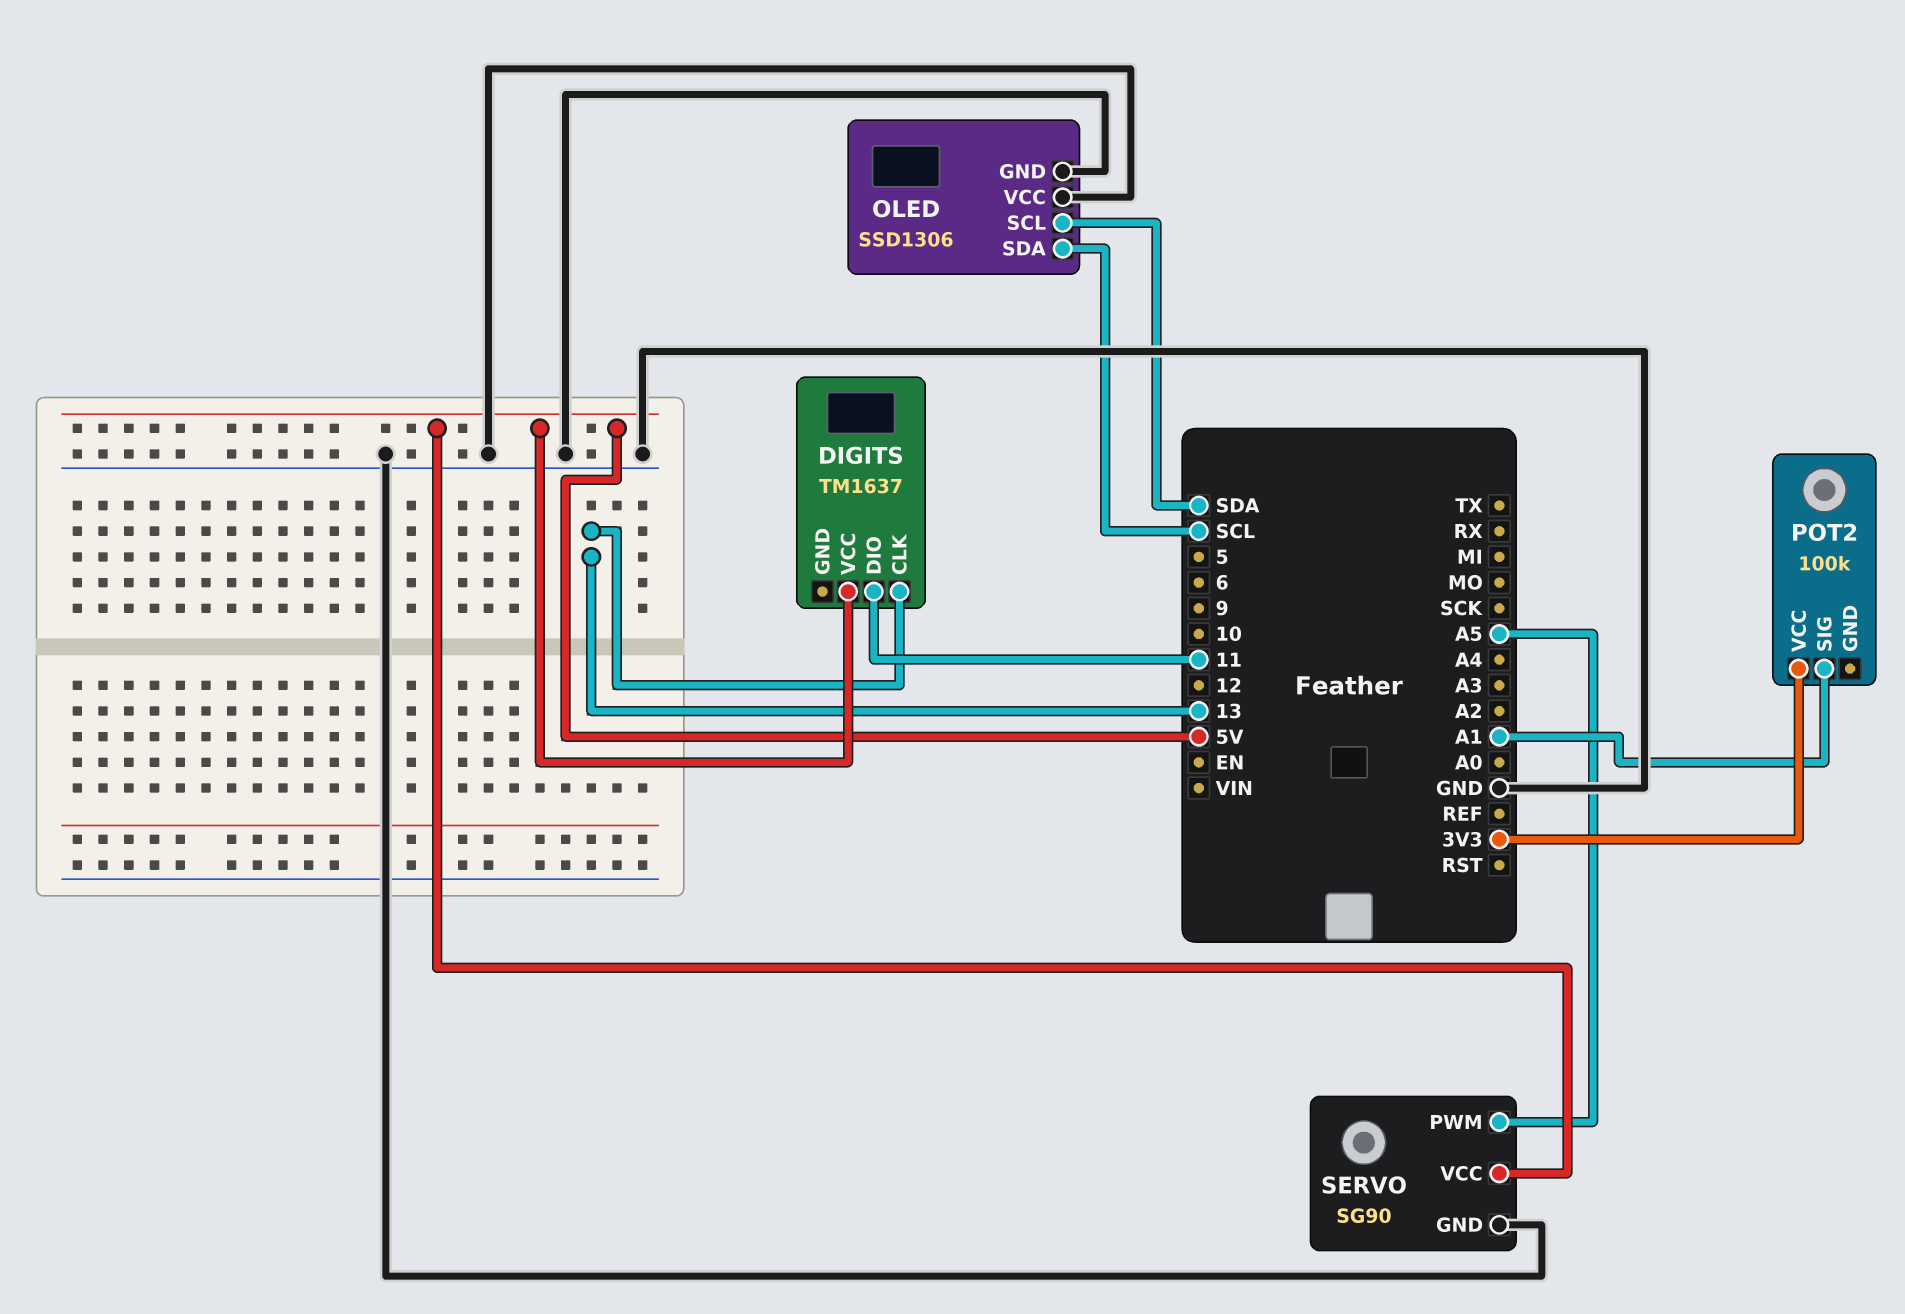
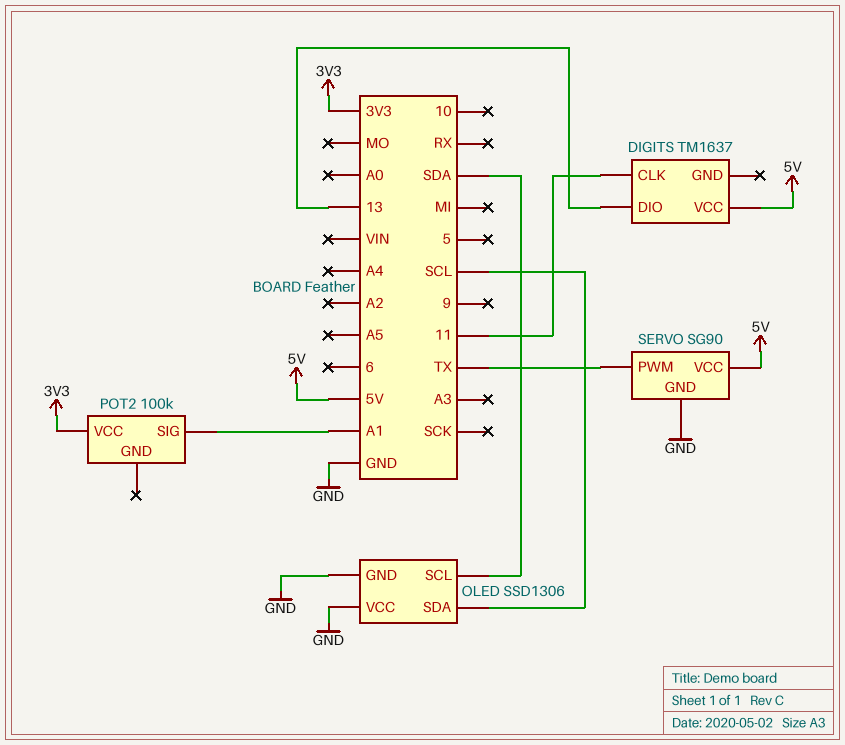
DIGITS pin CLK: 13 -> 11
DIGITS pin DIO: 11 -> 13
SERVO pin PWM: A5 -> TX

